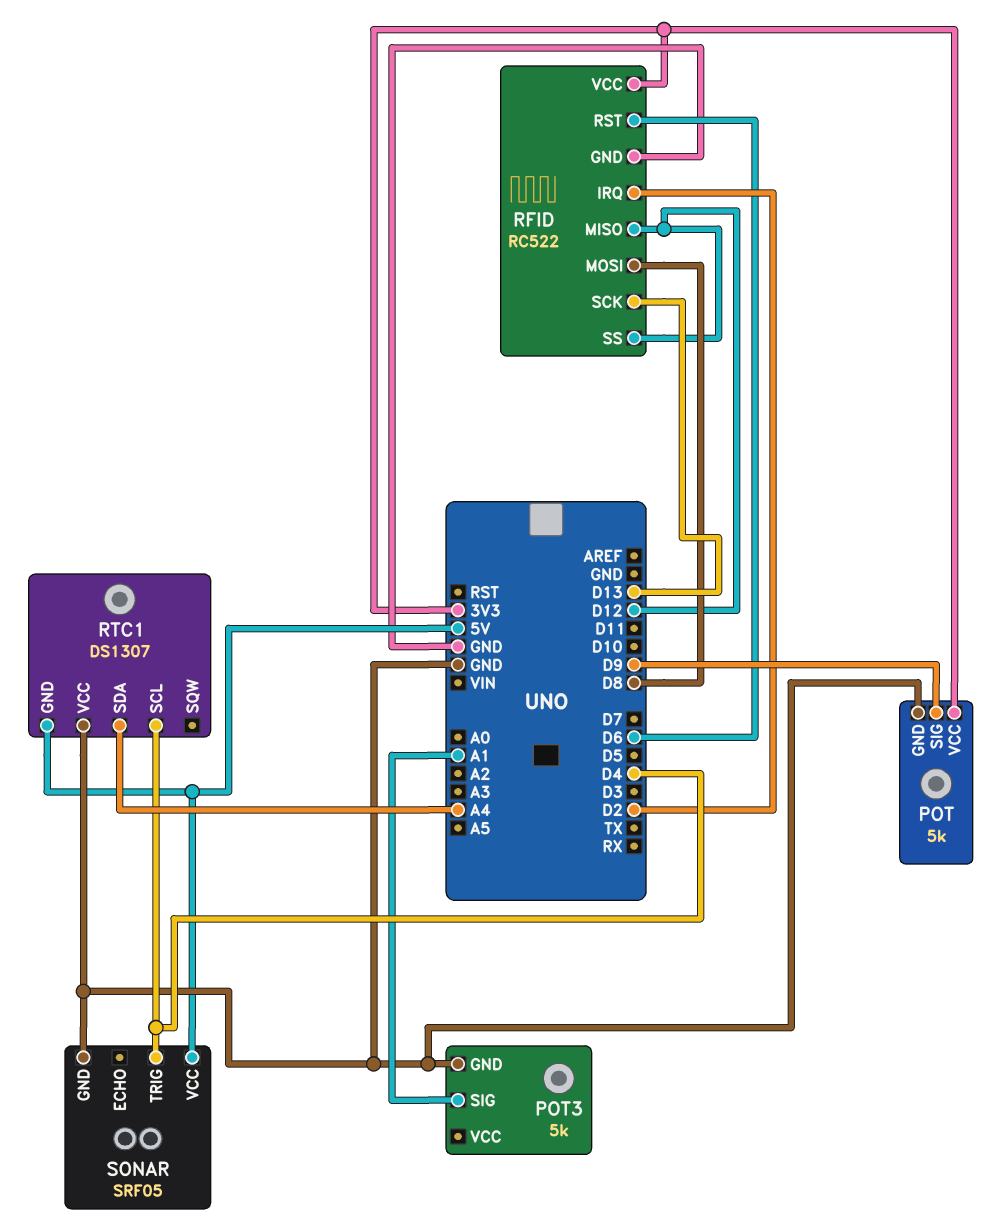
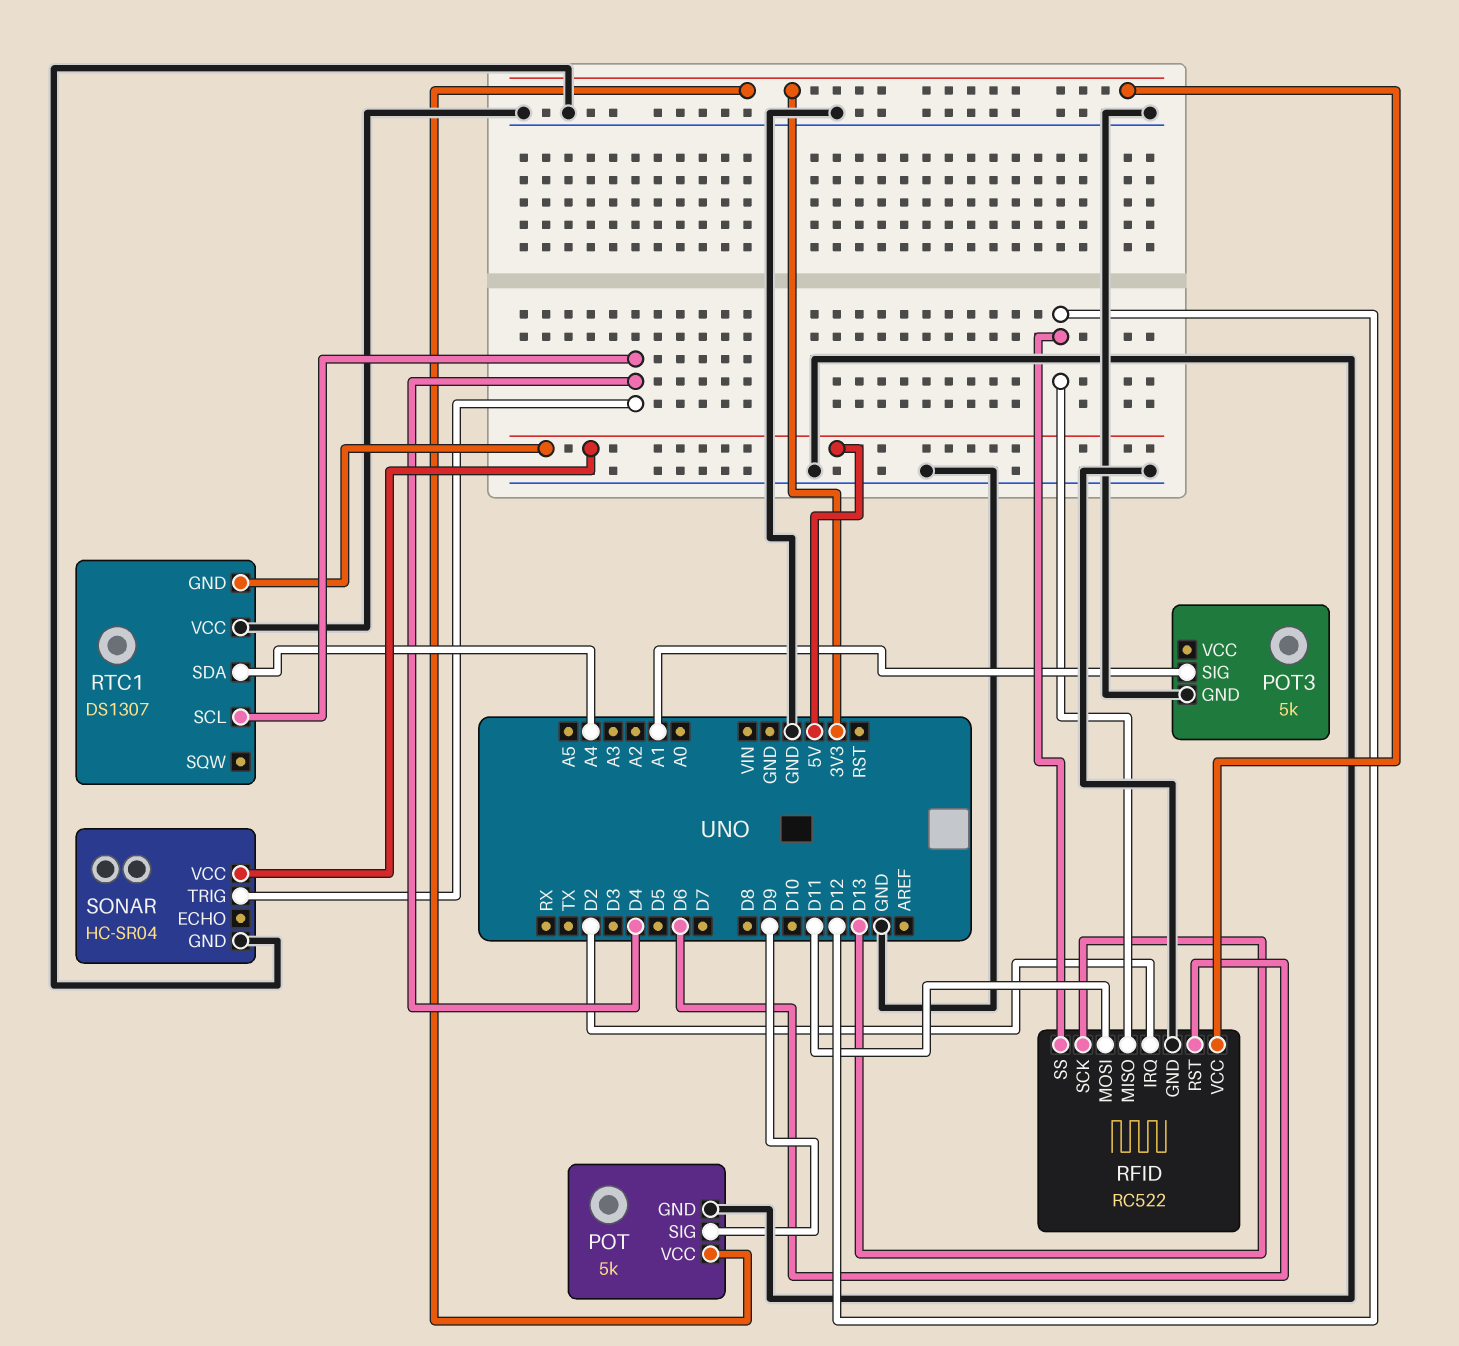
RFID pin MOSI: D8 -> D11
SONAR: SRF05 -> HC-SR04

